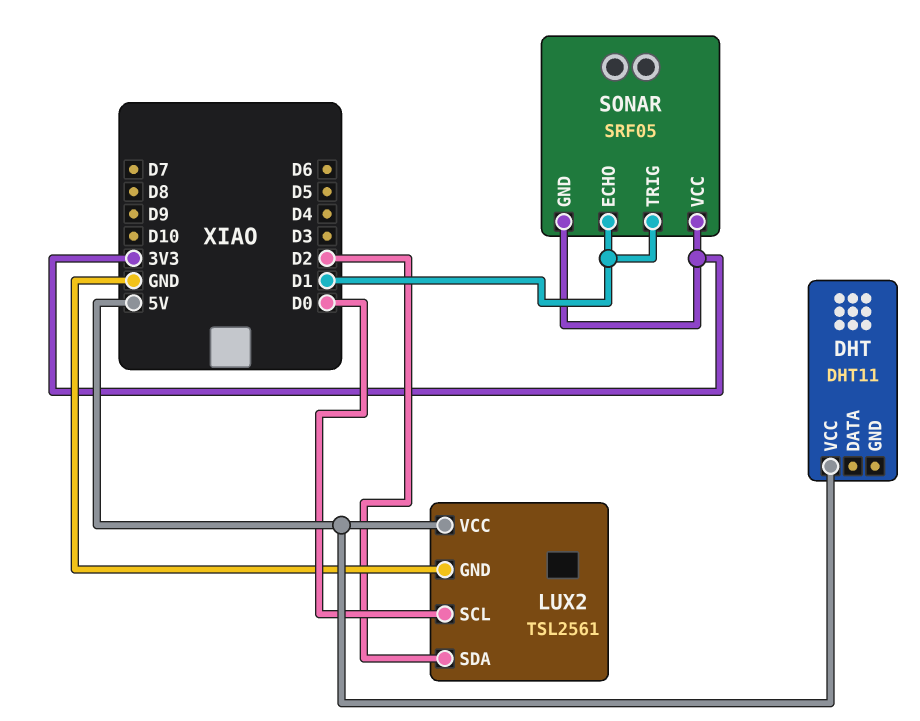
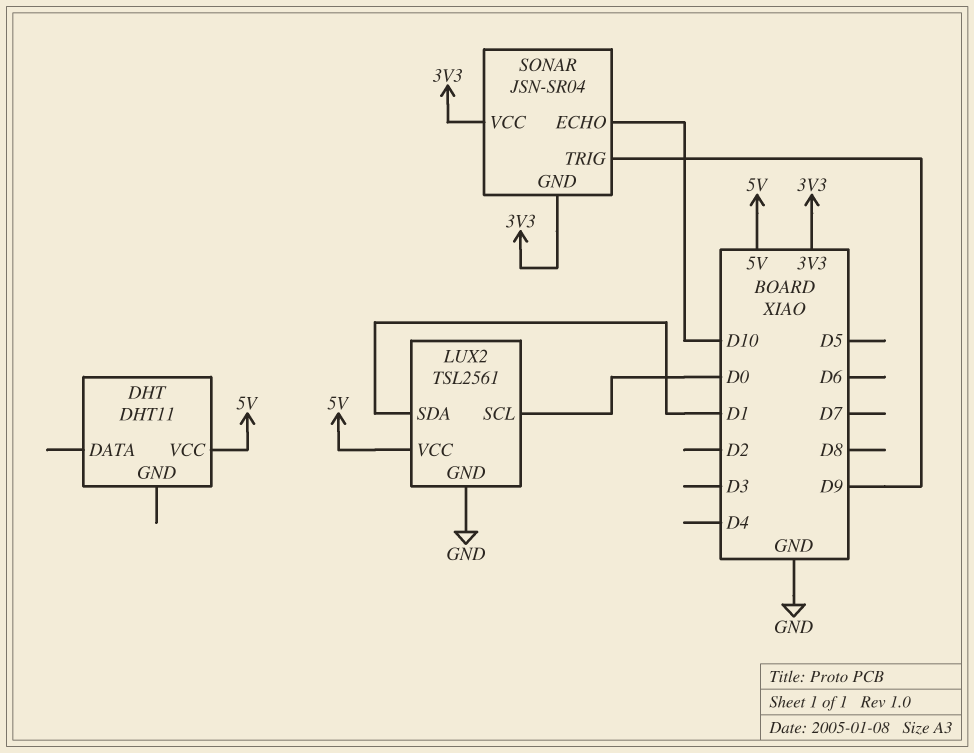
LUX2 pin SDA: D2 -> D1
SONAR: SRF05 -> JSN-SR04
SONAR pin ECHO: D1 -> D10
SONAR pin TRIG: D1 -> D9

